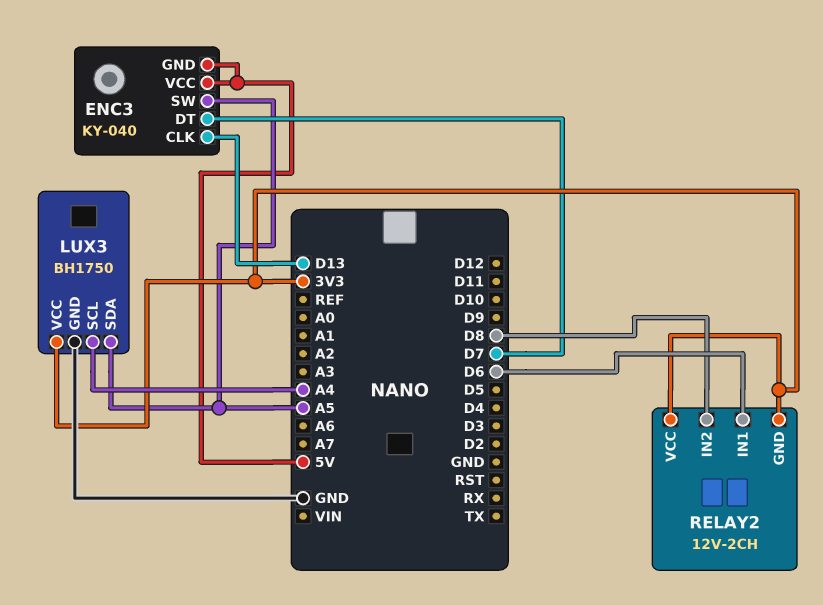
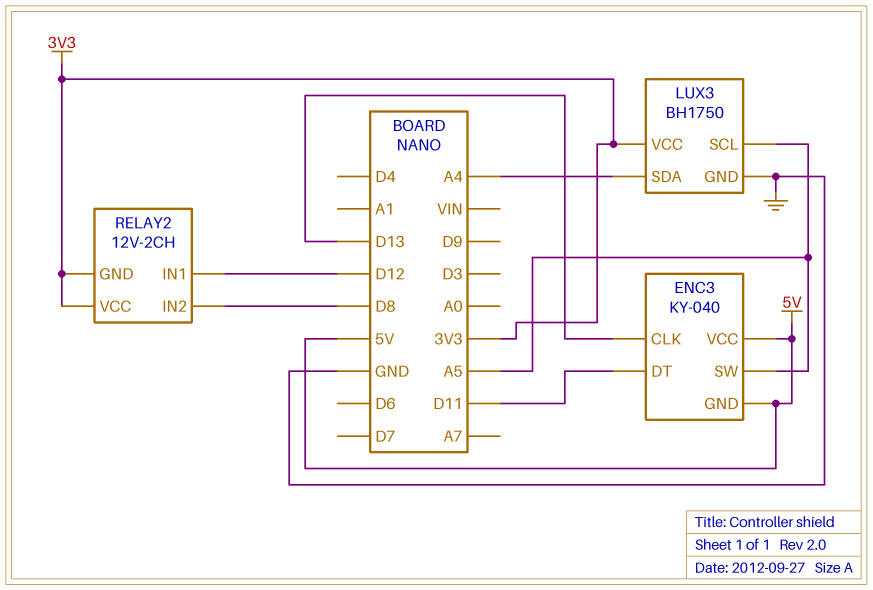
ENC3 pin DT: D7 -> D11
LUX3 pin SCL: A4 -> A5
LUX3 pin SDA: A5 -> A4
RELAY2 pin IN1: D6 -> D12

